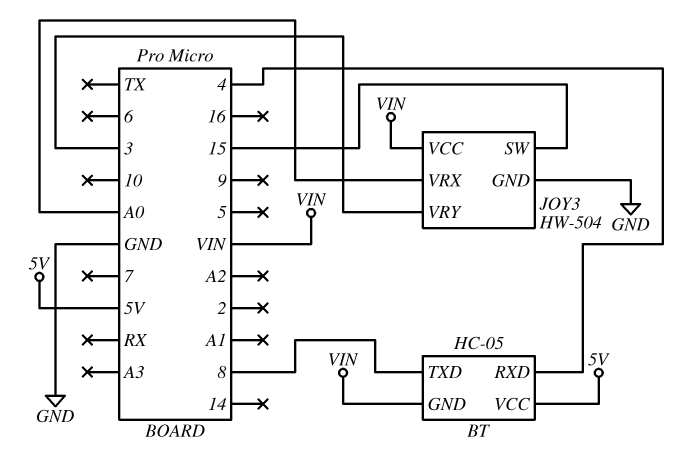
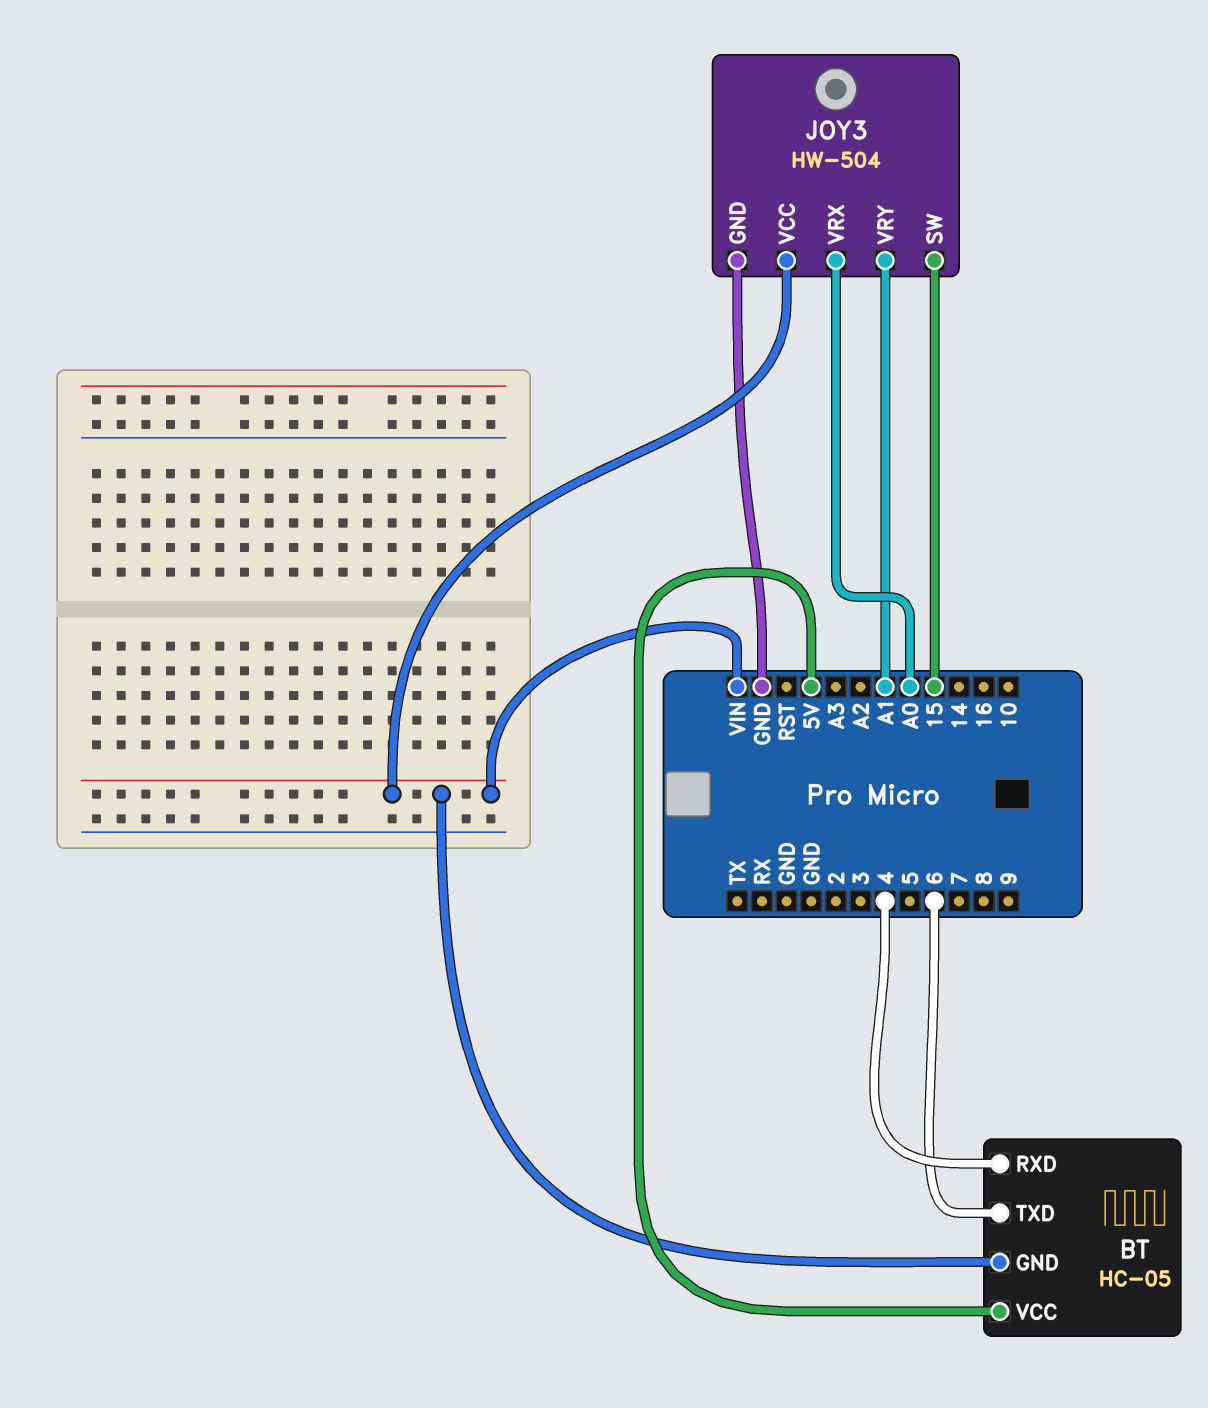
BT pin TXD: 8 -> 6
JOY3 pin VRY: 3 -> A1

